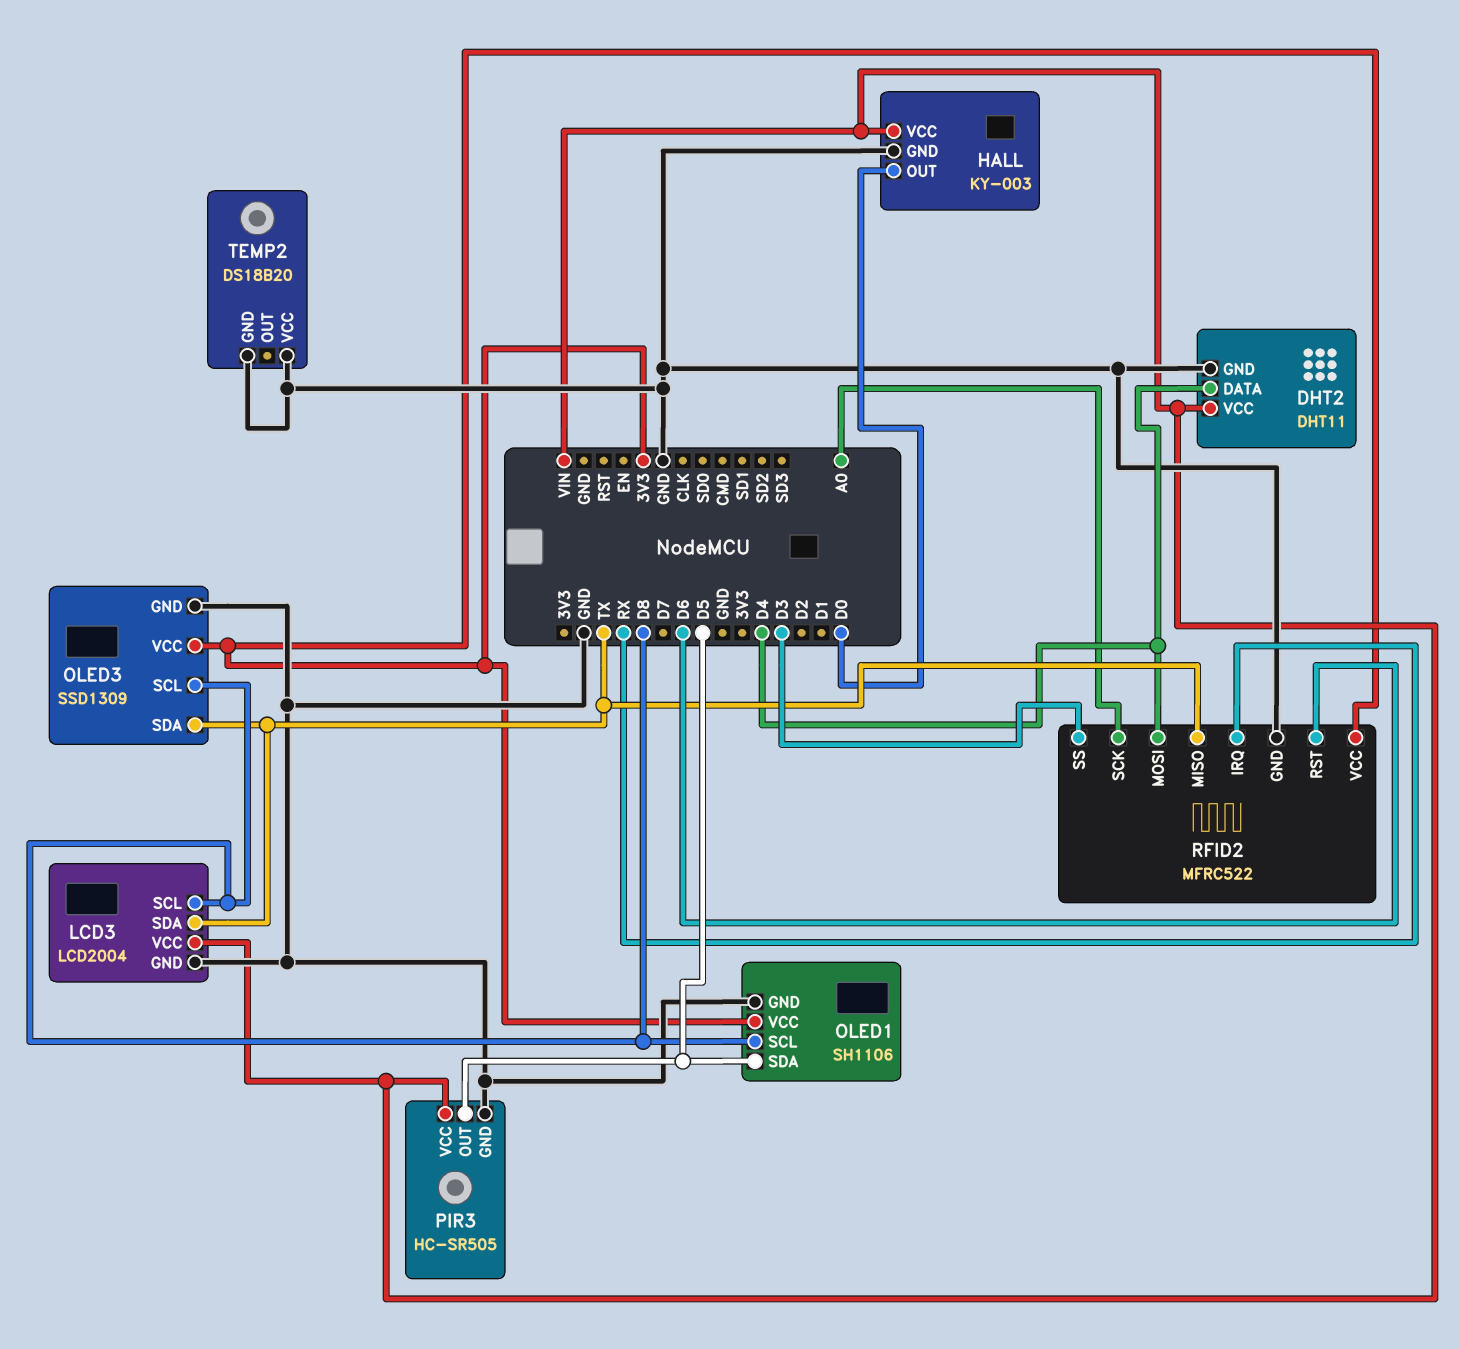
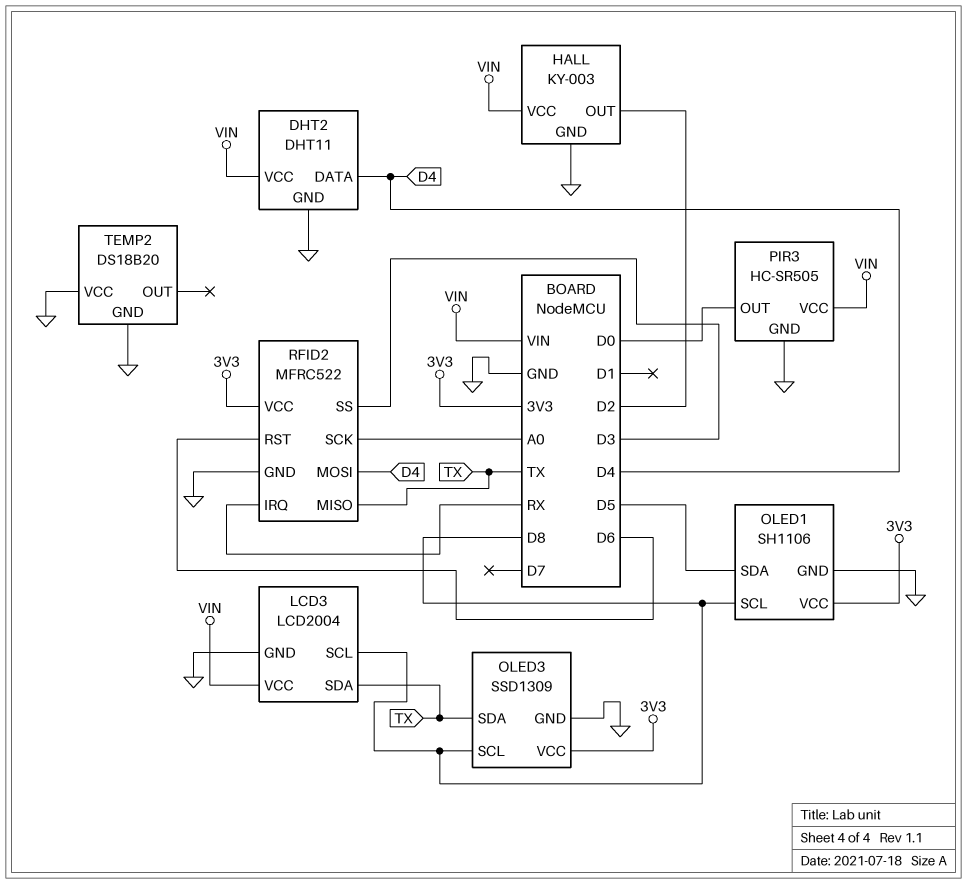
HALL pin OUT: D0 -> D2
PIR3 pin OUT: D5 -> D0

